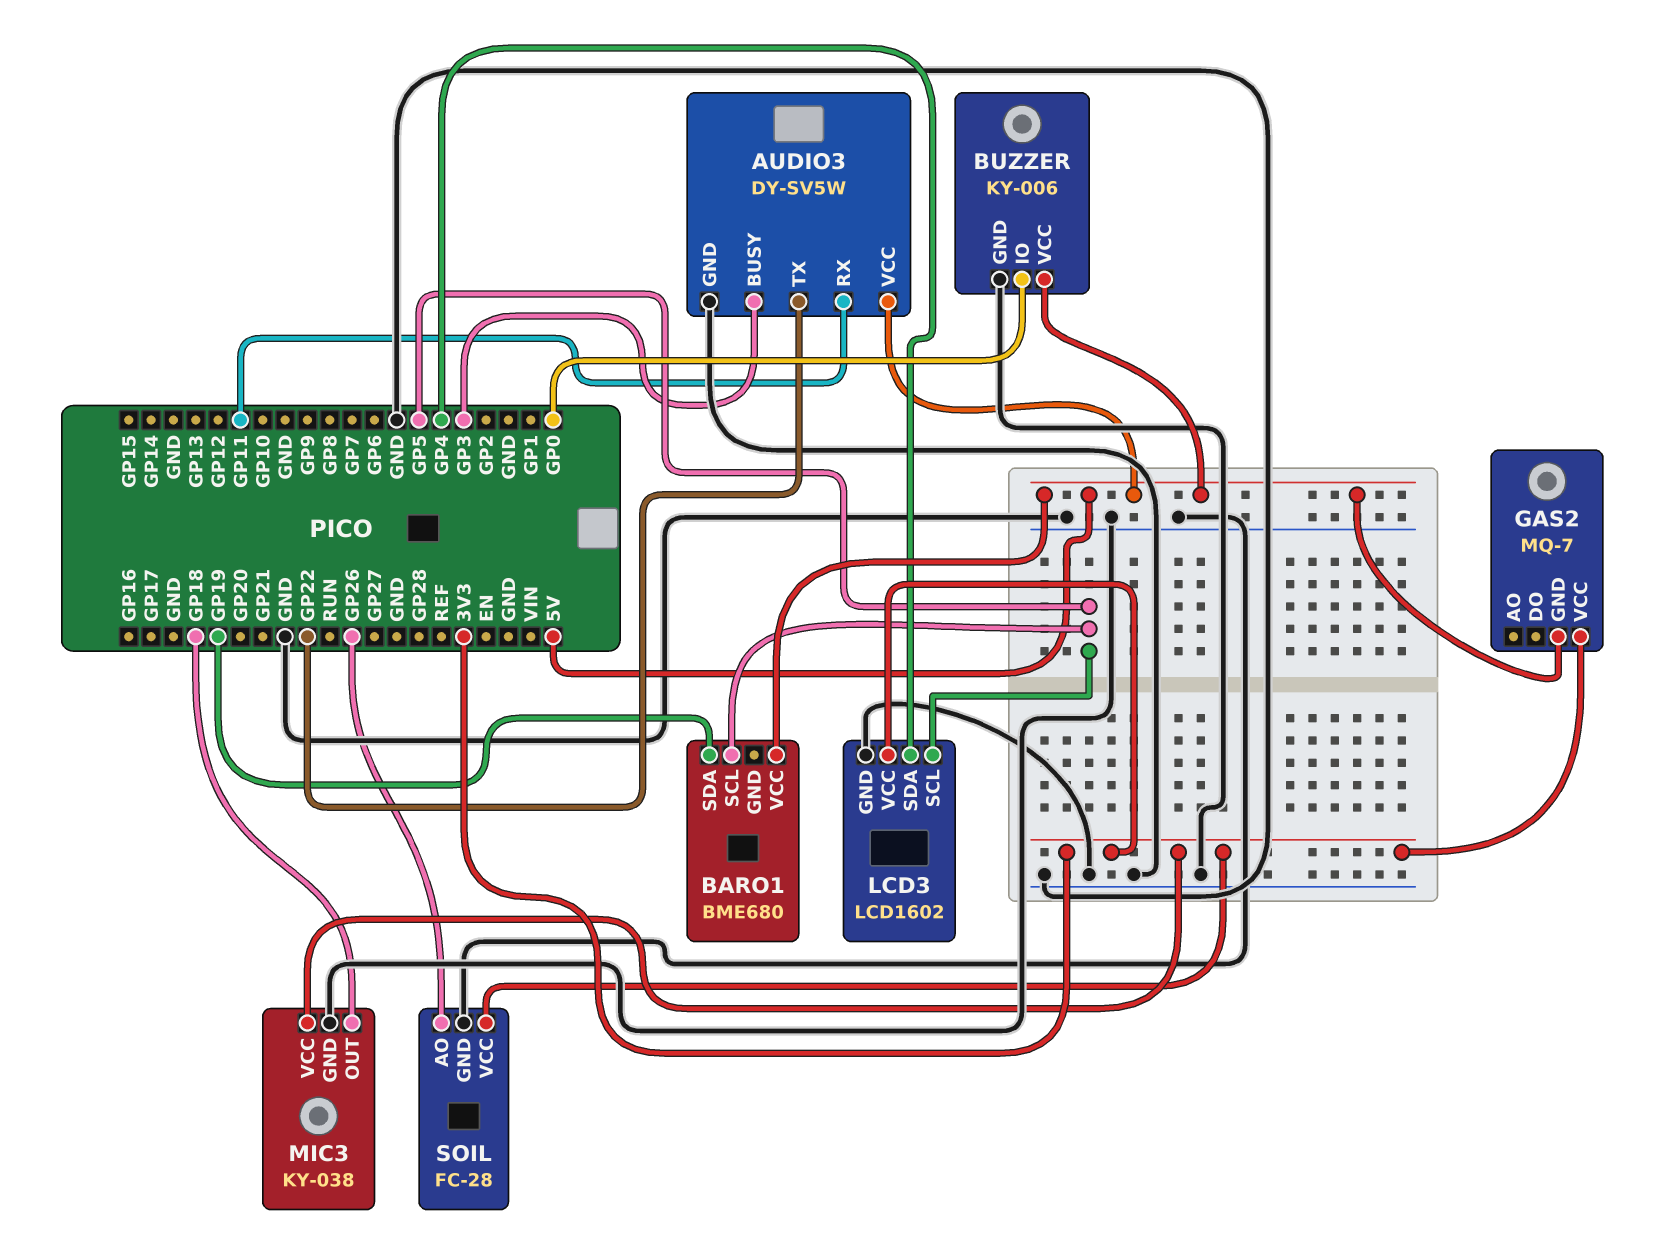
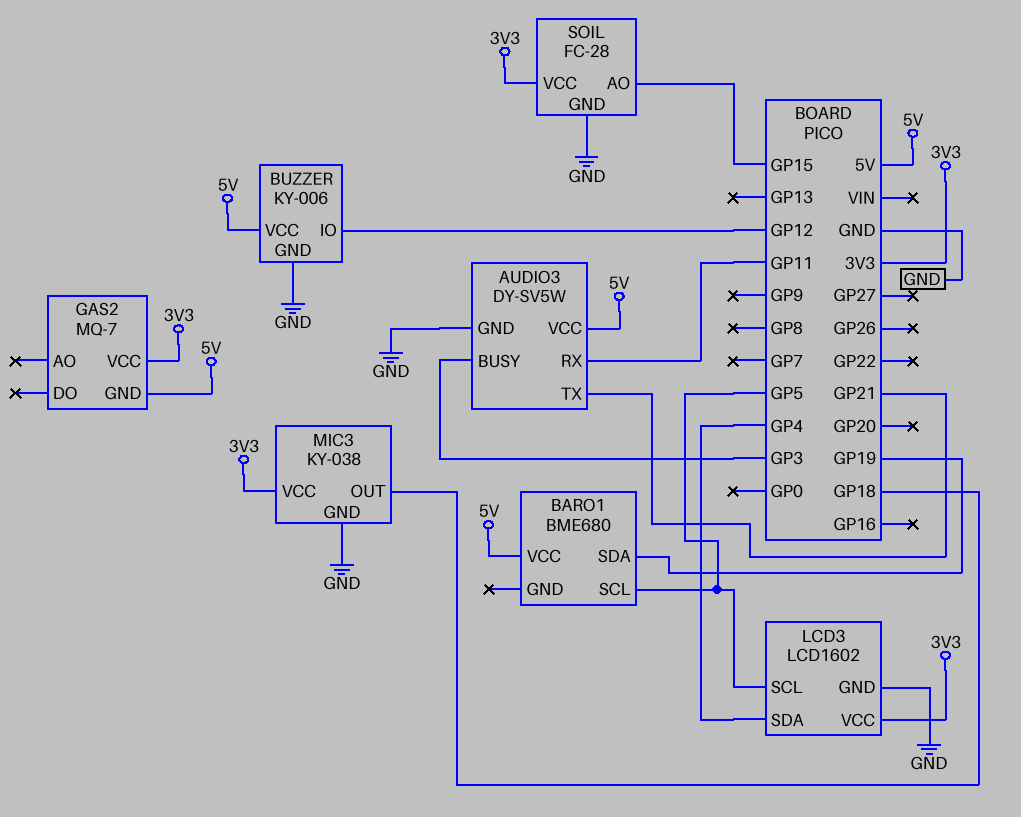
AUDIO3 pin TX: GP22 -> GP21
BUZZER pin IO: GP0 -> GP12
SOIL pin AO: GP26 -> GP15

